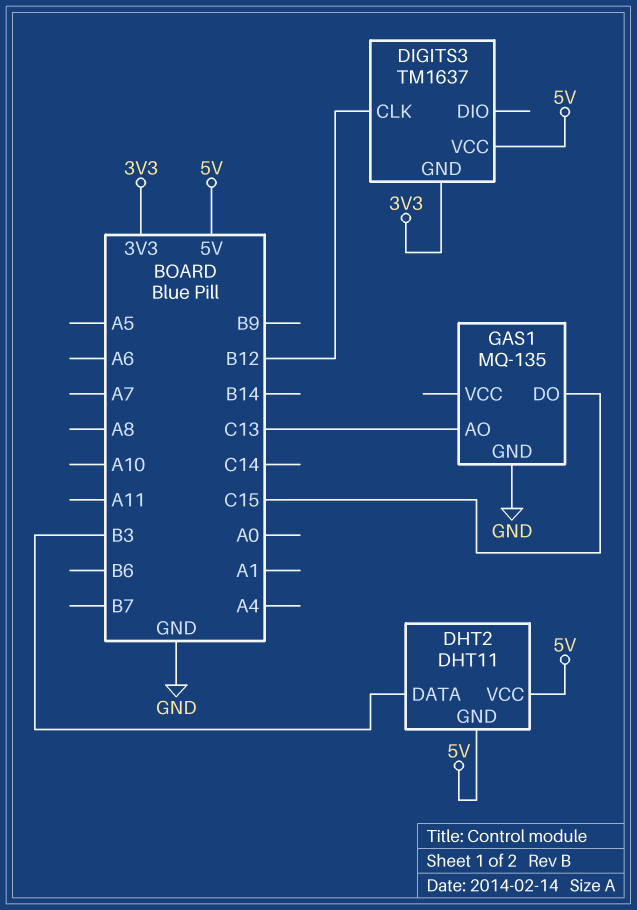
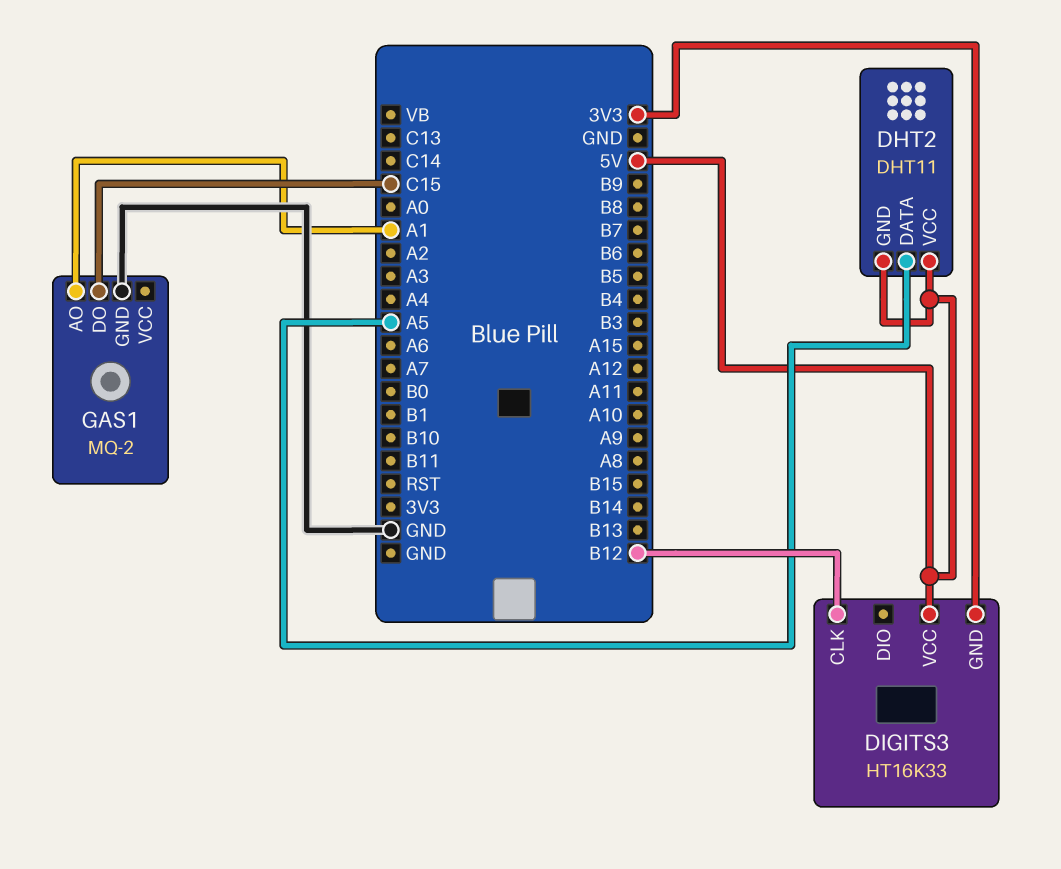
DHT2 pin DATA: B3 -> A5
DIGITS3: TM1637 -> HT16K33
GAS1: MQ-135 -> MQ-2
GAS1 pin AO: C13 -> A1

